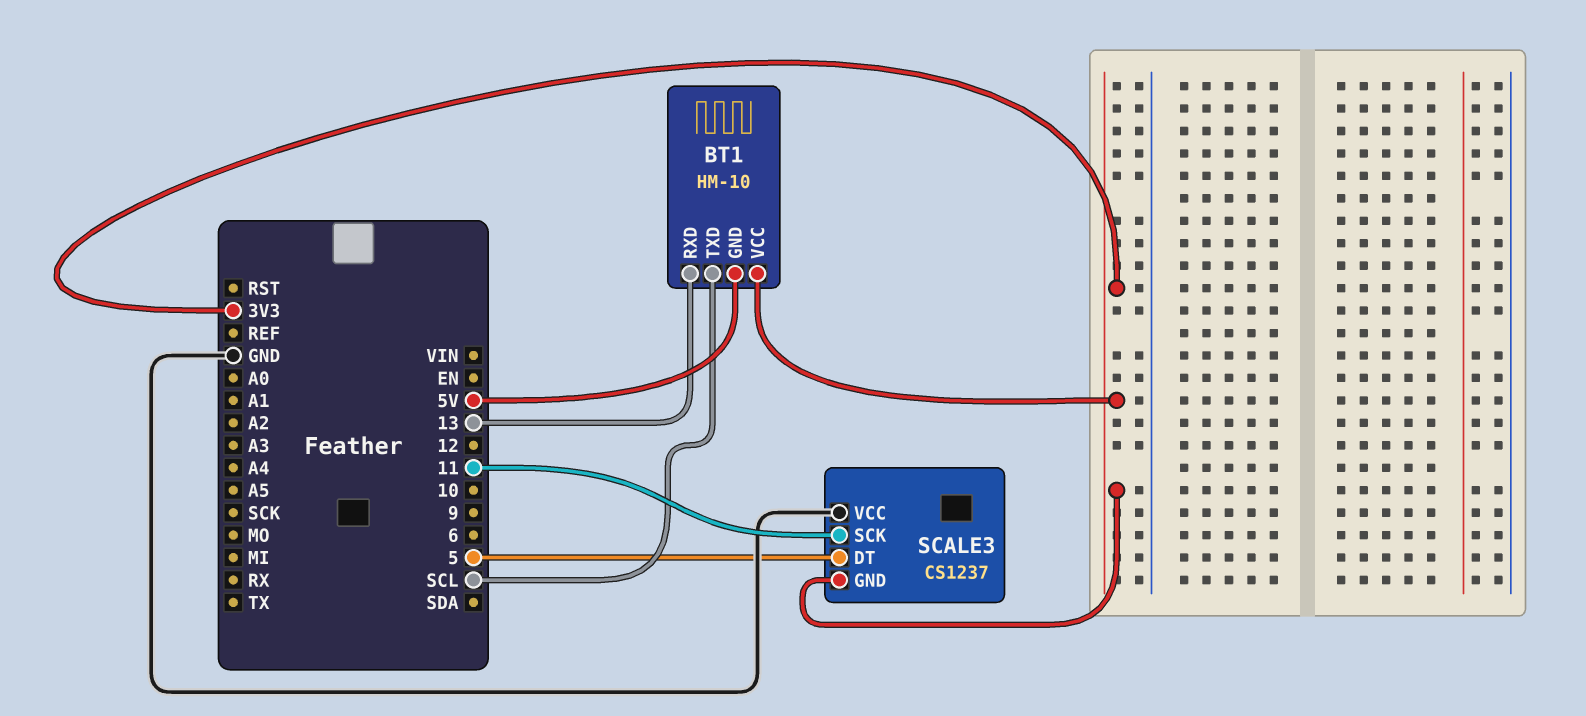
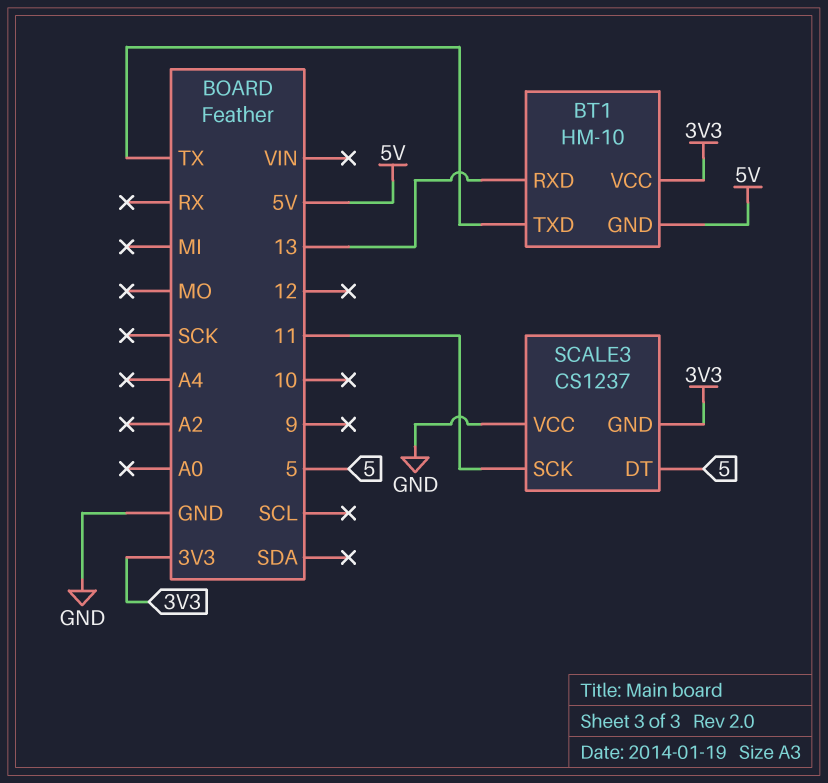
BT1 pin TXD: SCL -> TX

